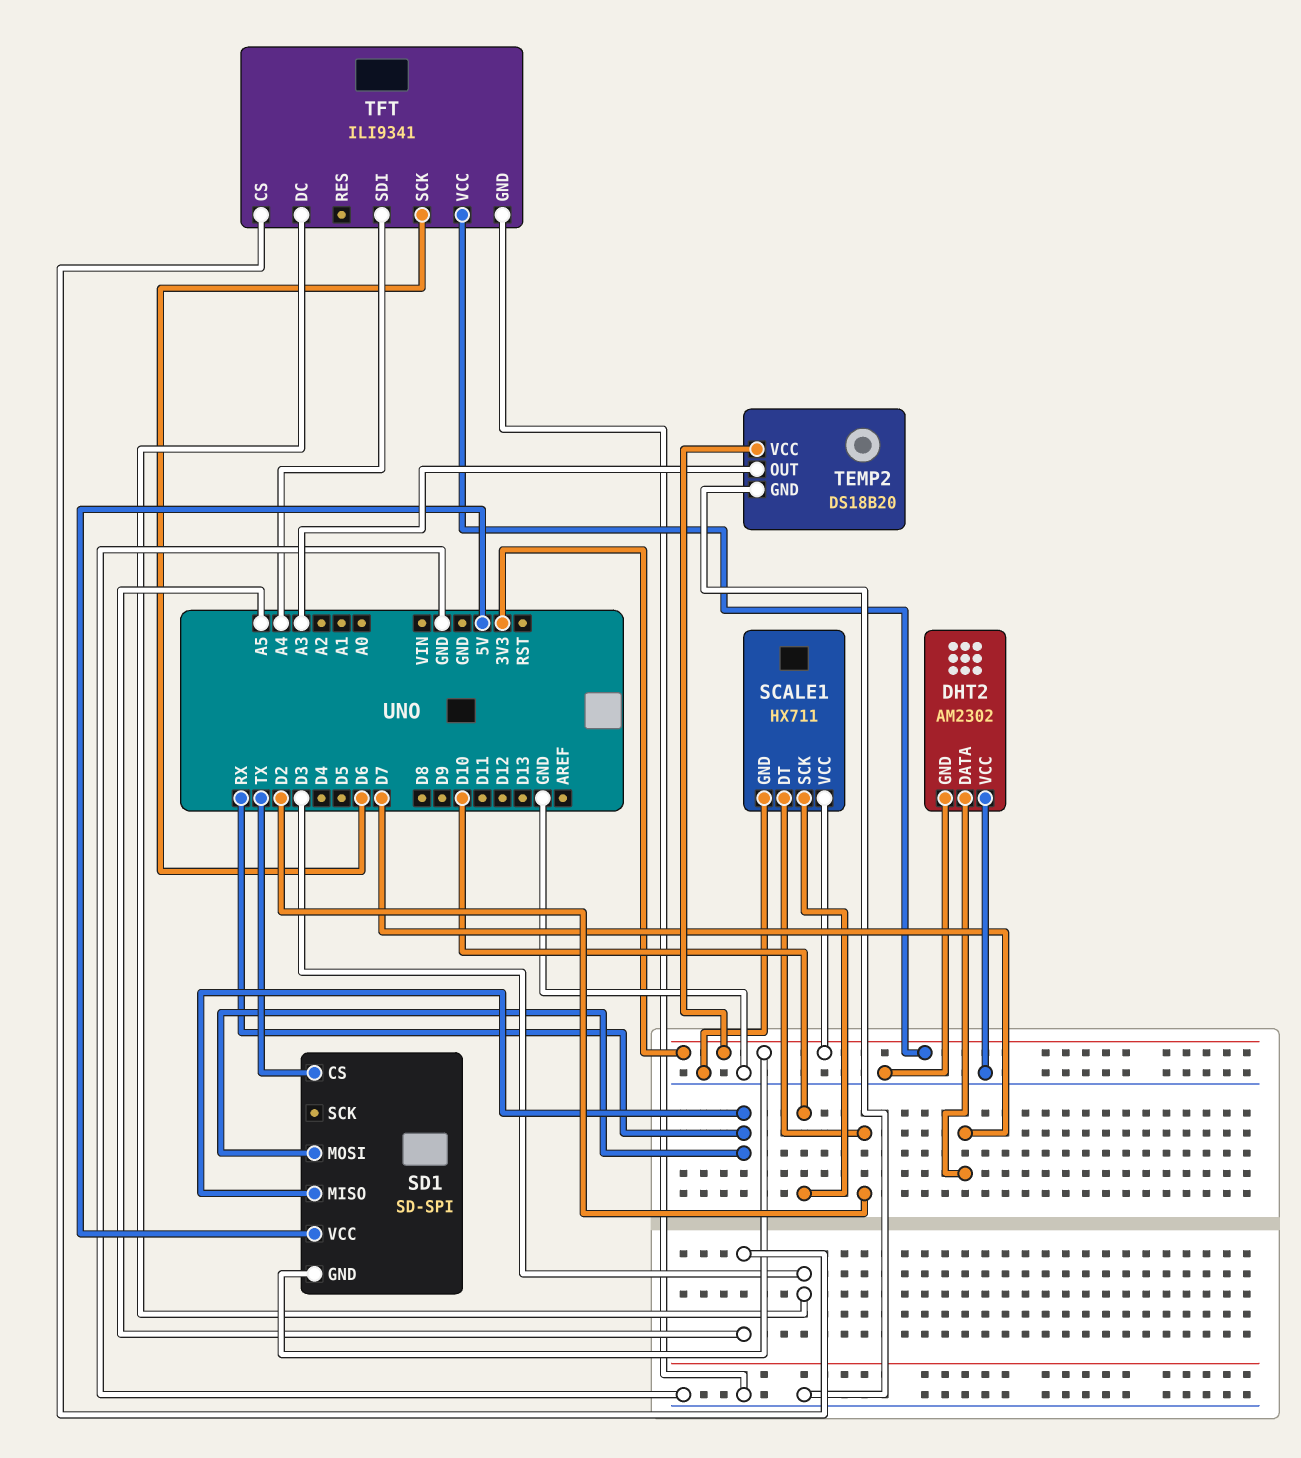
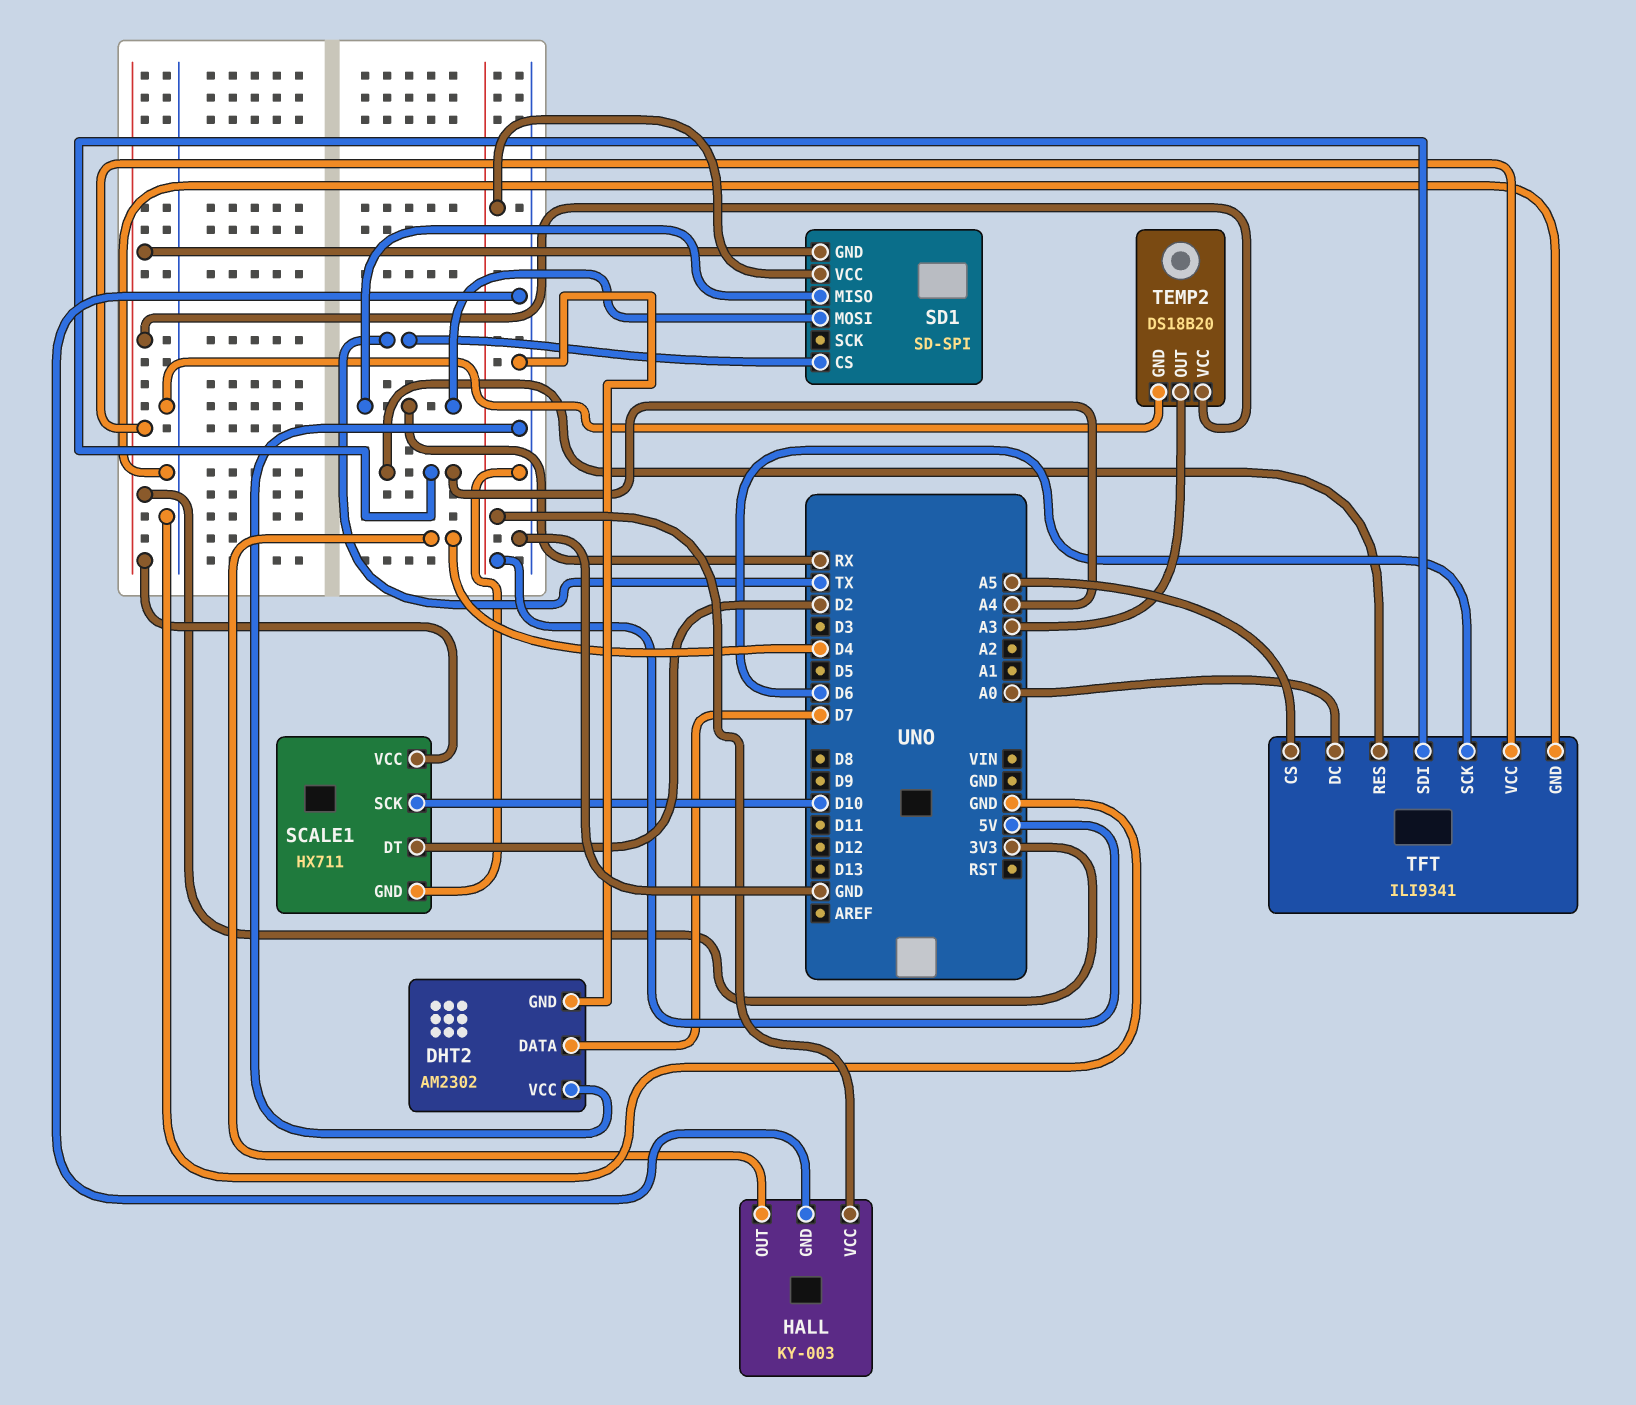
HALL: none -> KY-003
HALL pin GND: none -> GND
HALL pin OUT: none -> D4
HALL pin VCC: none -> 5V
TFT pin DC: D3 -> A0
TFT pin RES: none -> A4

